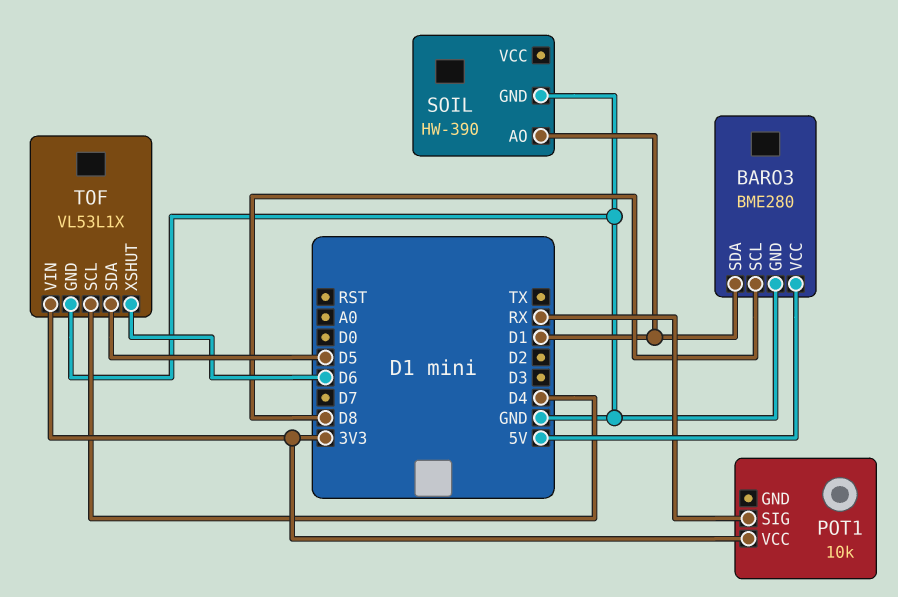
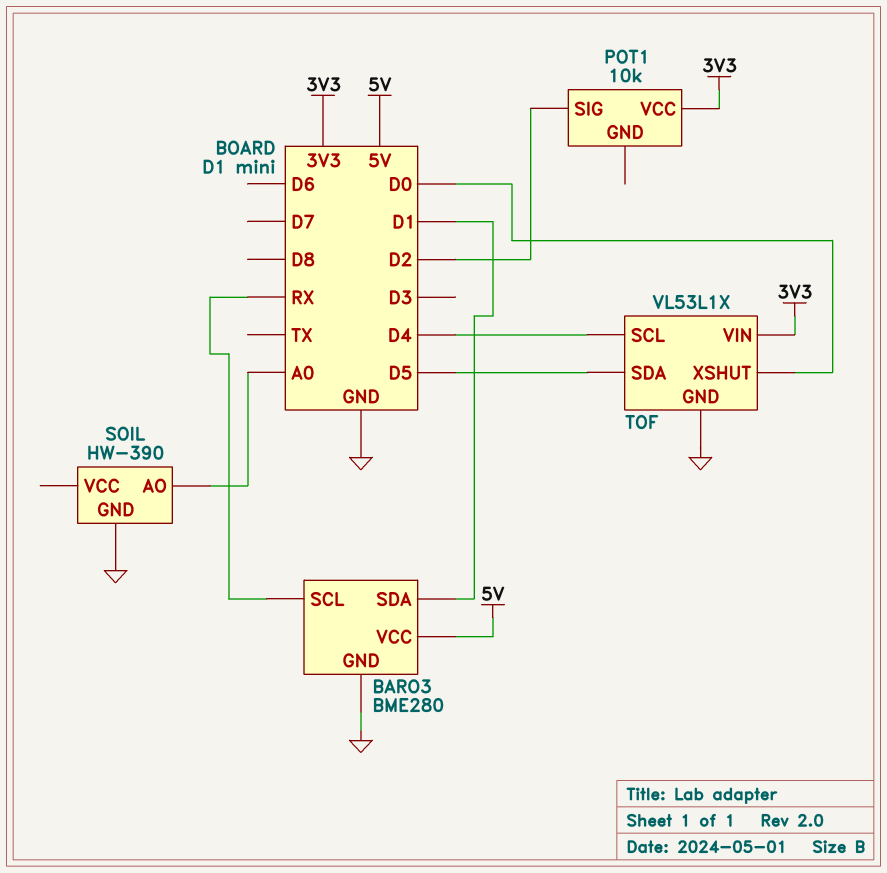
BARO3 pin SCL: D8 -> RX
POT1 pin SIG: RX -> D2
SOIL pin AO: D1 -> A0
TOF pin XSHUT: D6 -> D0

